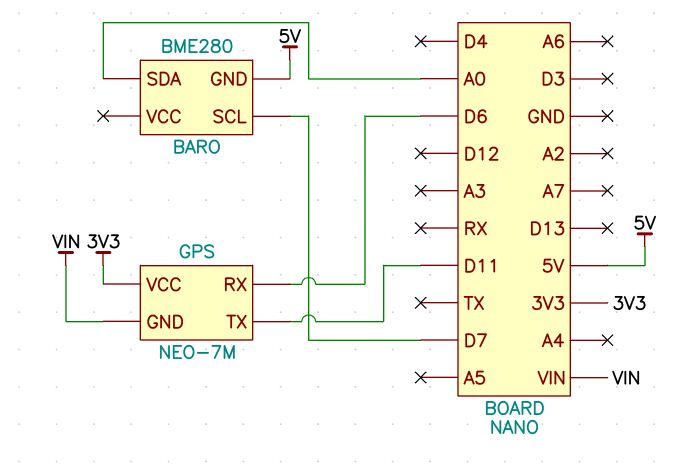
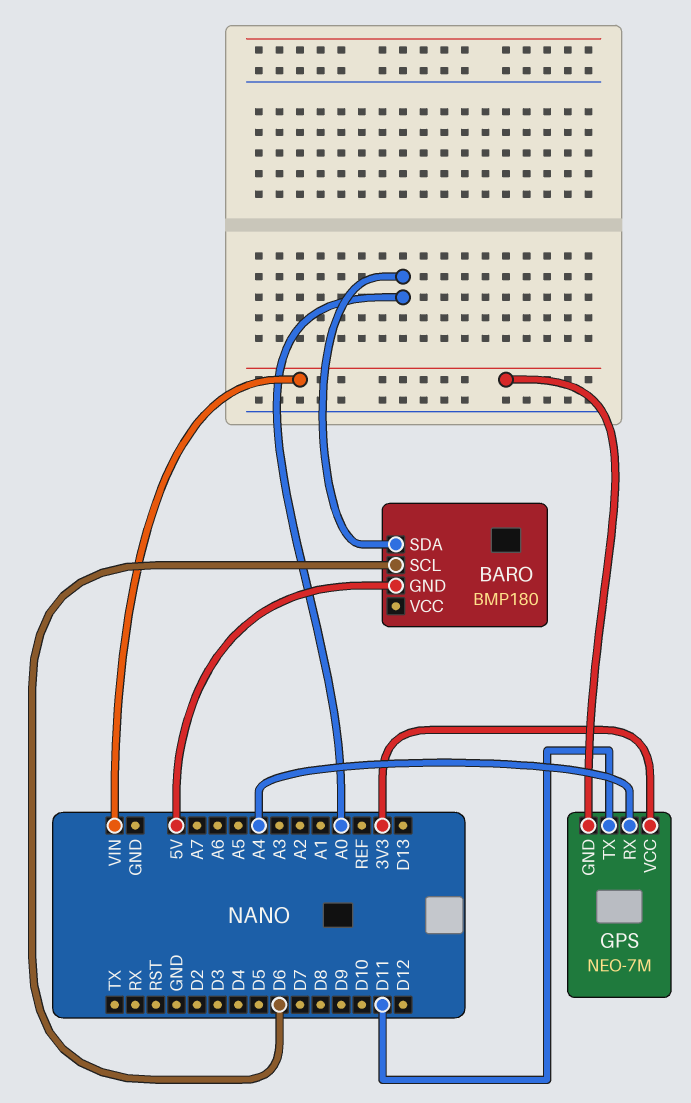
BARO: BME280 -> BMP180
BARO pin SCL: D7 -> D6
GPS pin RX: D6 -> A4

